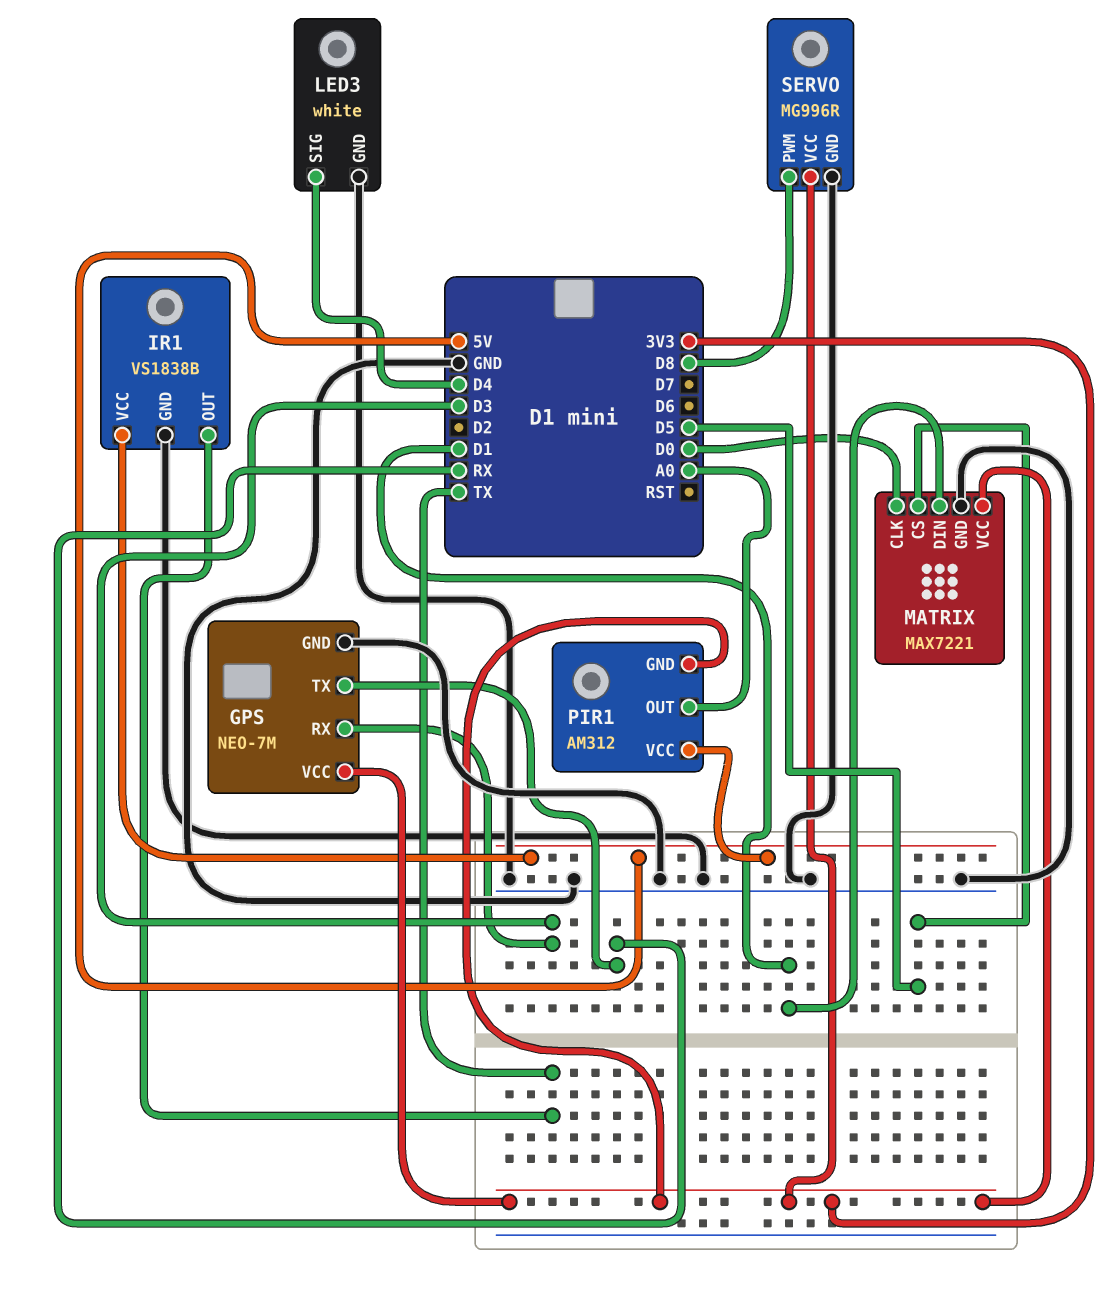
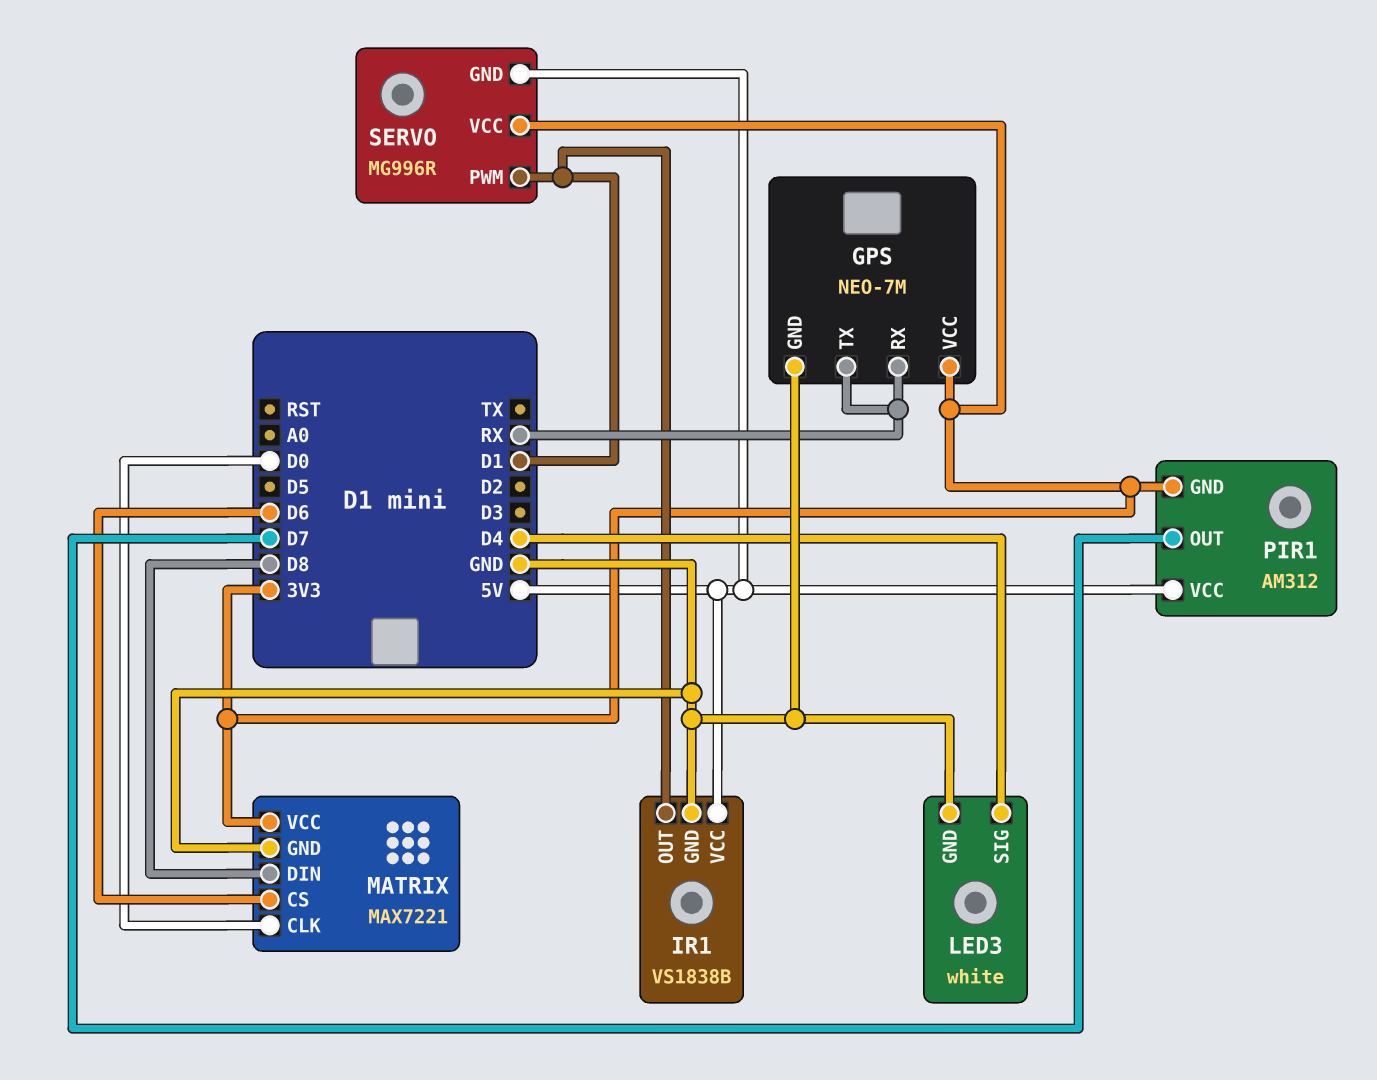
GPS pin RX: D3 -> RX
IR1 pin OUT: TX -> D1
MATRIX pin CS: D5 -> D6
MATRIX pin DIN: D1 -> D8
PIR1 pin OUT: A0 -> D7
SERVO pin GND: GND -> 5V
SERVO pin PWM: D8 -> D1

